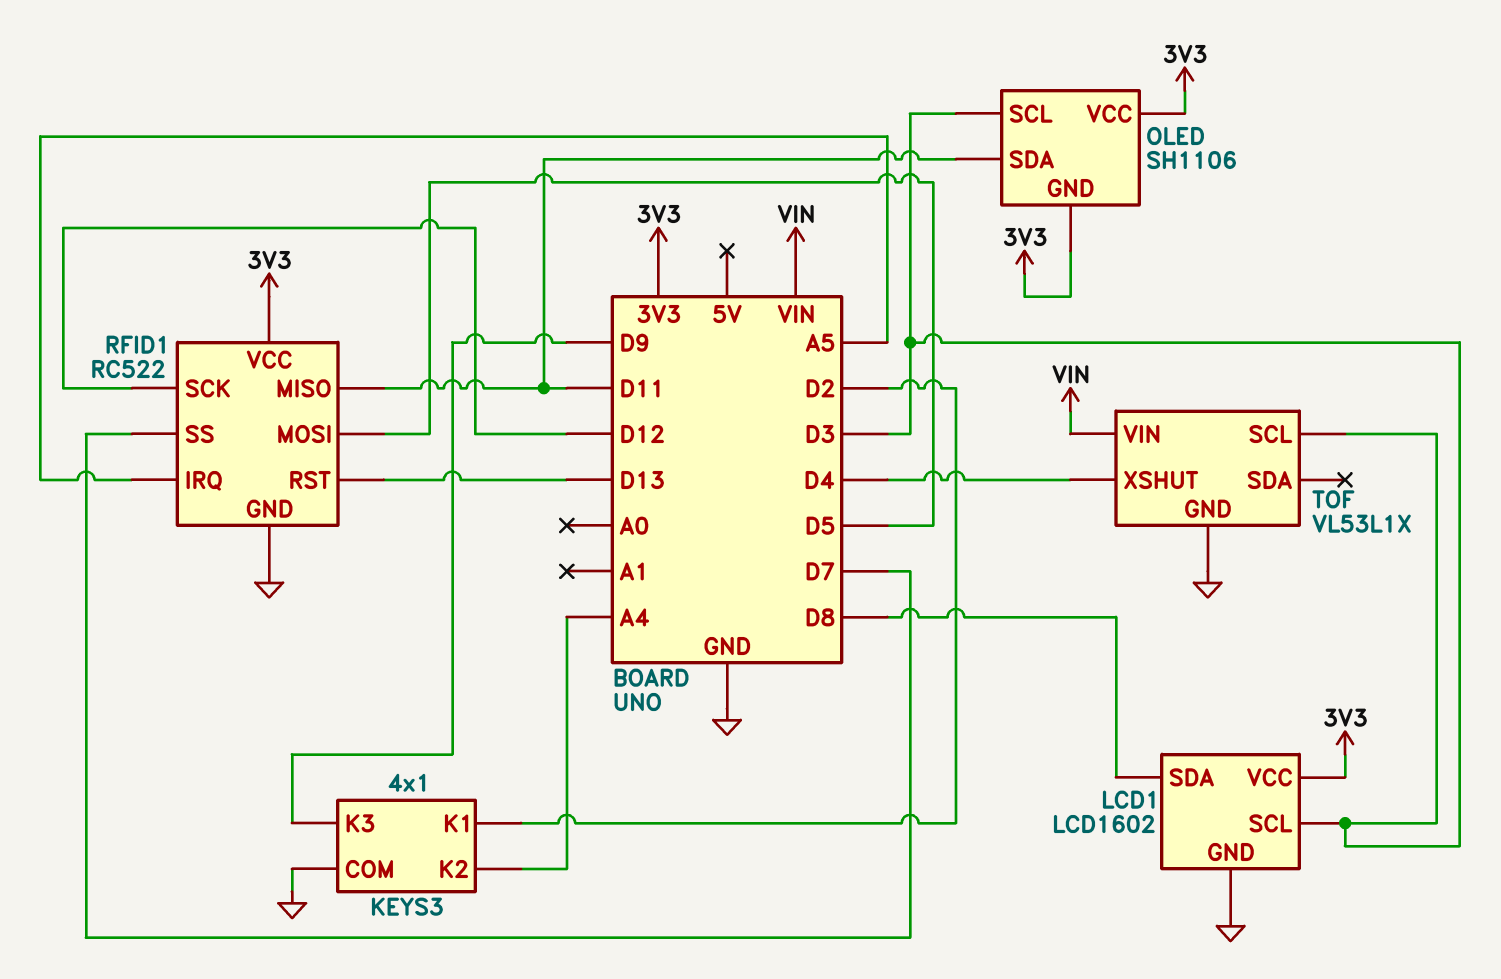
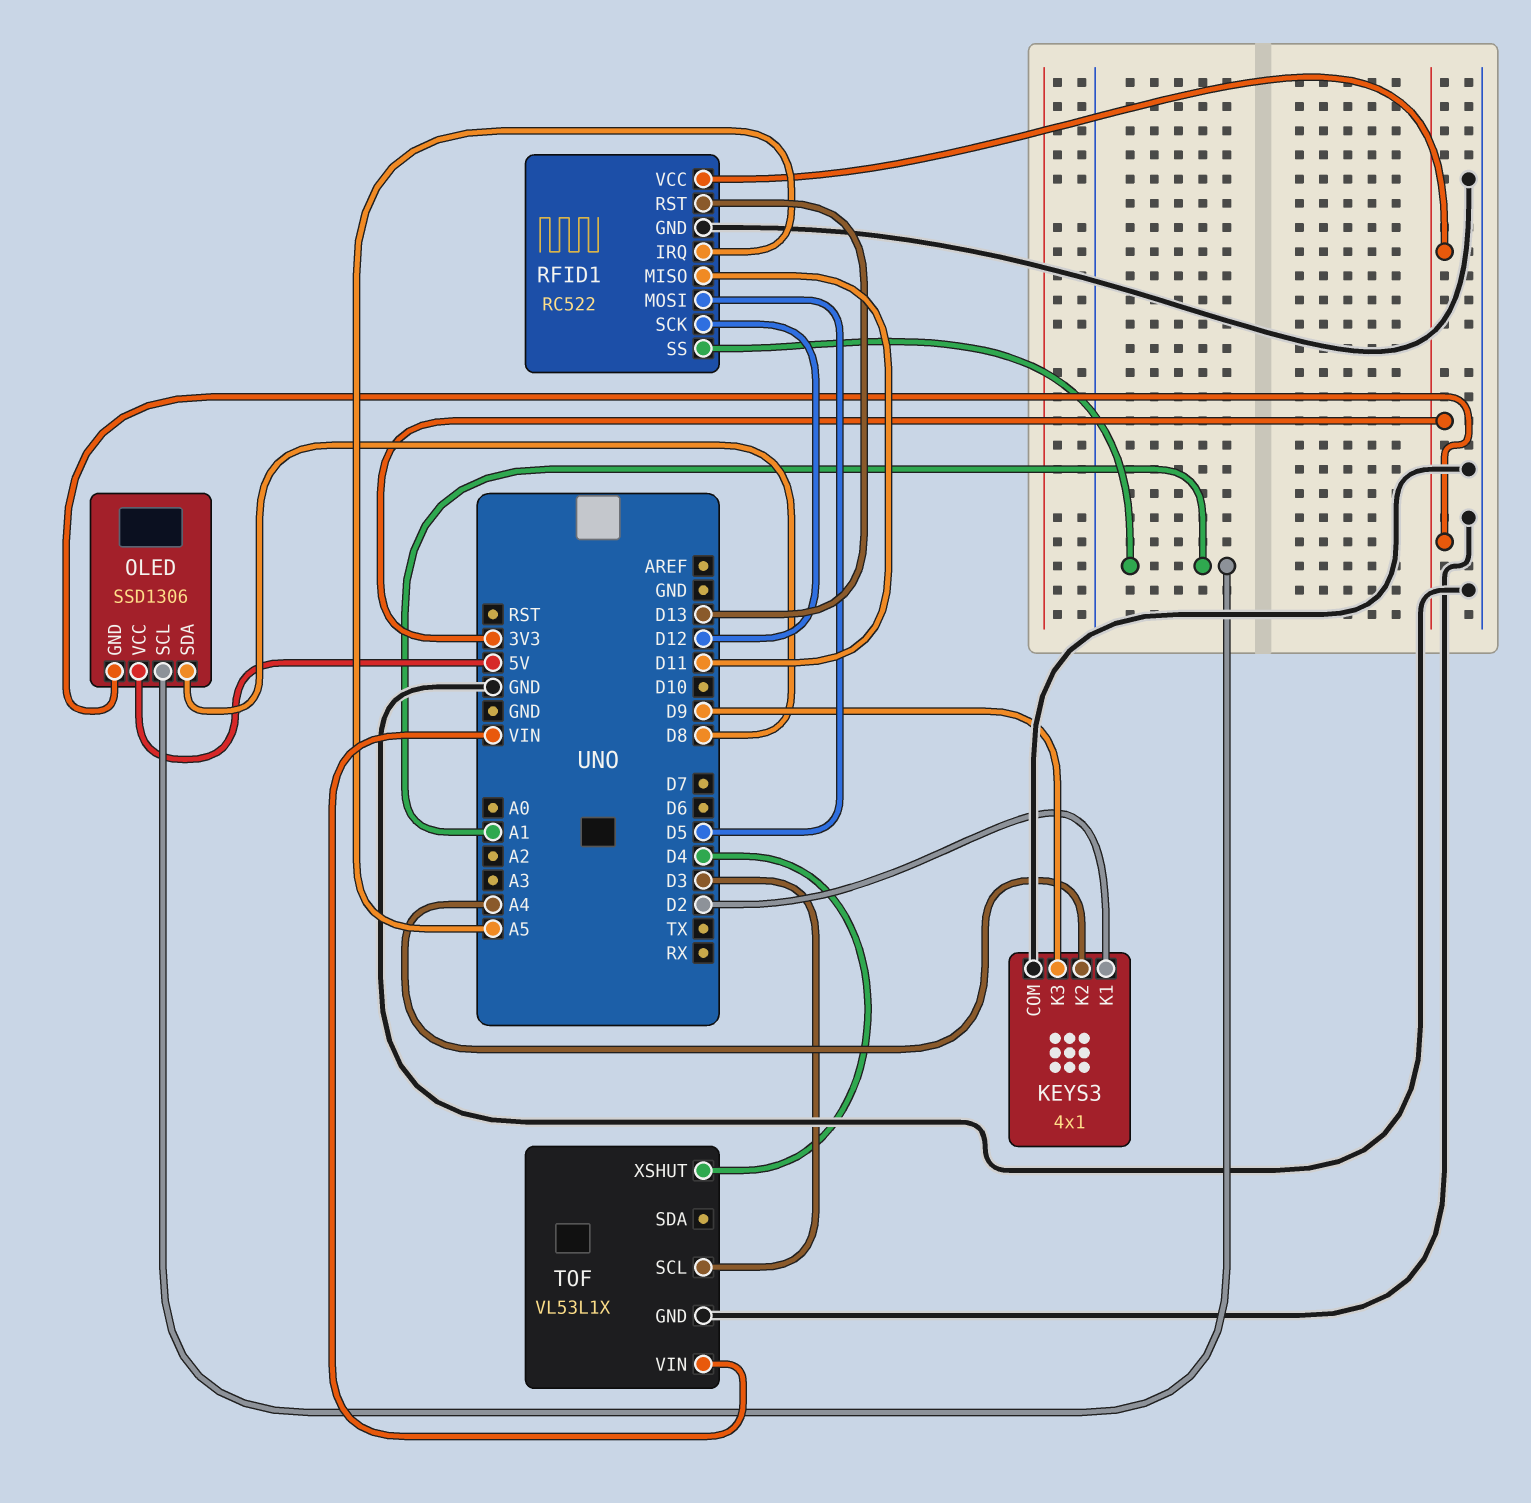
LCD1: LCD1602 -> none
LCD1 pin GND: GND -> none
LCD1 pin SCL: D3 -> none
LCD1 pin SDA: D8 -> none
LCD1 pin VCC: 3V3 -> none
OLED: SH1106 -> SSD1306
OLED pin SCL: D3 -> A1
OLED pin SDA: D11 -> D8
OLED pin VCC: 3V3 -> 5V
RFID1 pin SS: D7 -> A1

